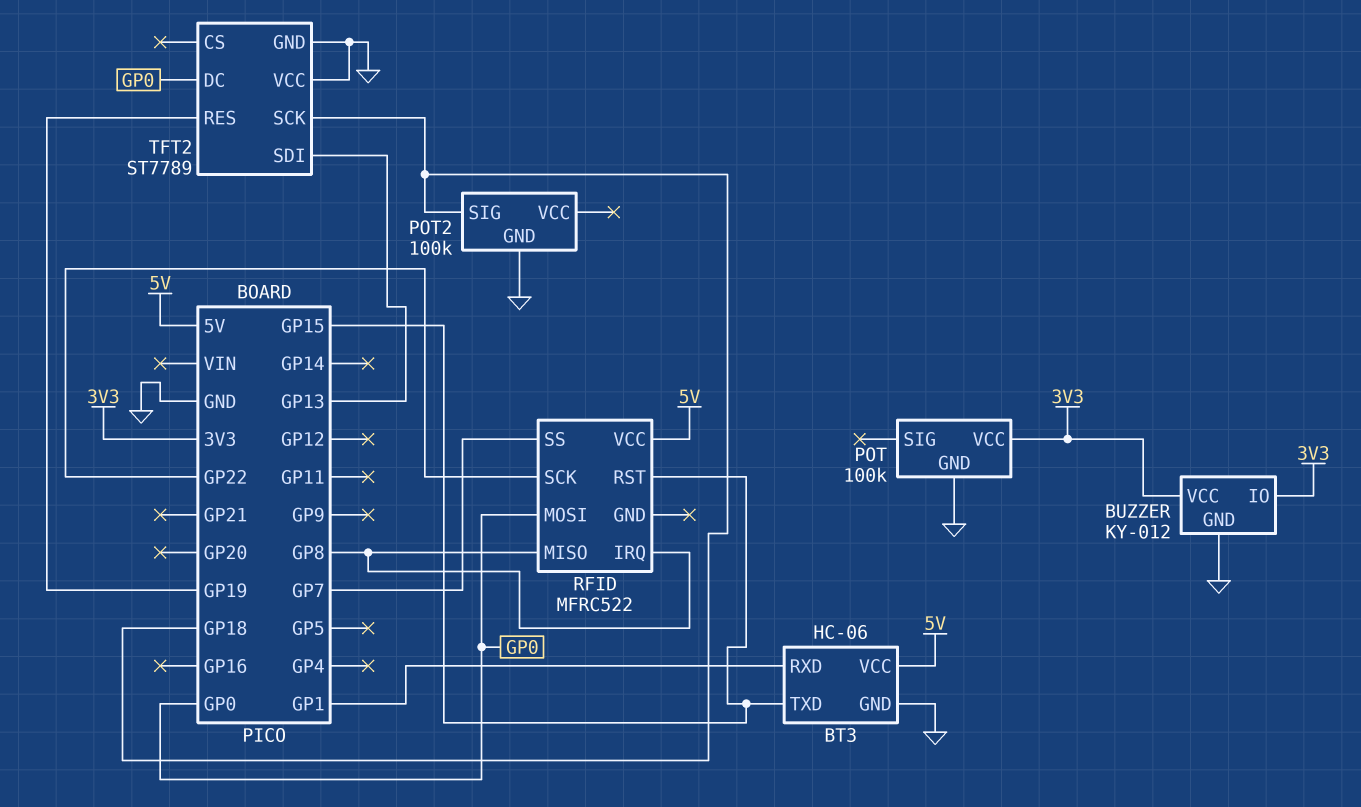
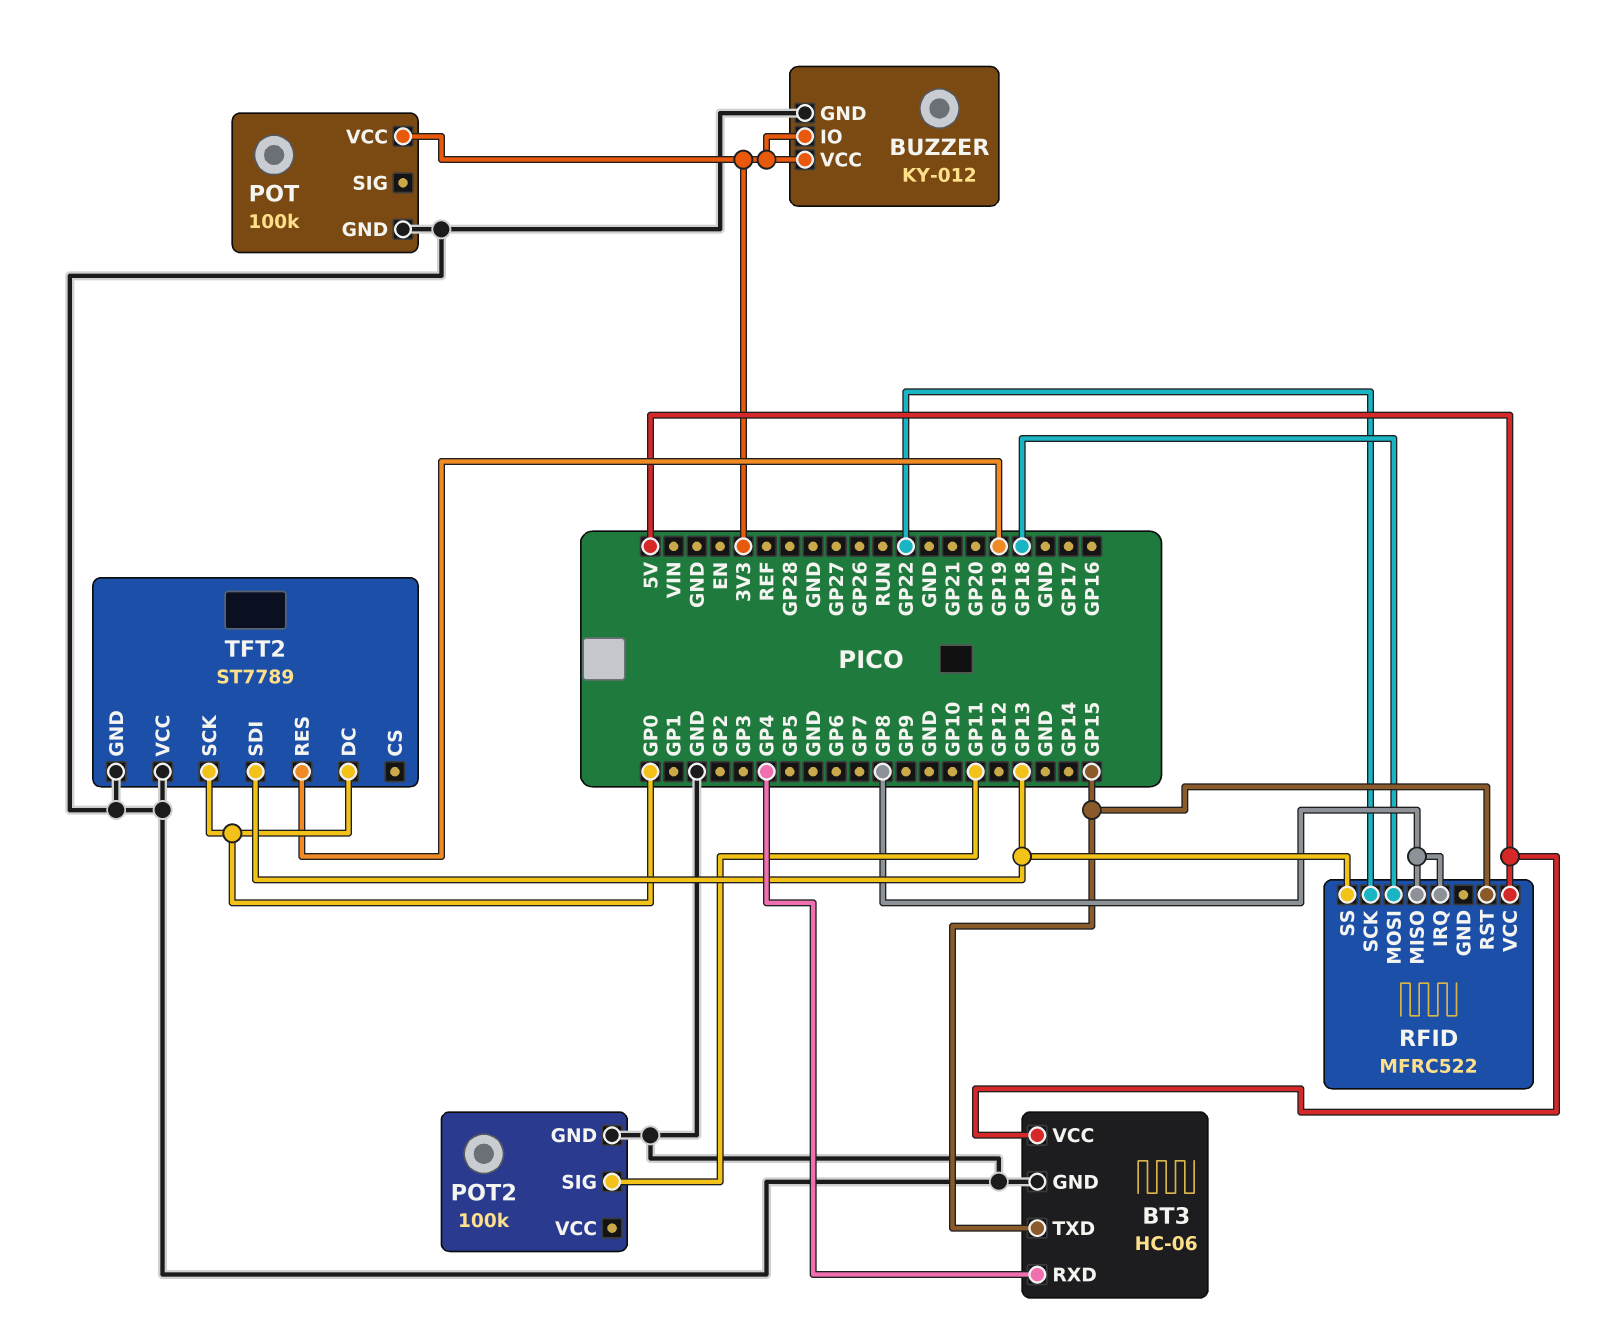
BT3 pin RXD: GP1 -> GP4
POT2 pin SIG: GP18 -> GP11
RFID pin MOSI: GP0 -> GP18
RFID pin SS: GP7 -> GP13
TFT2 pin SCK: GP18 -> GP0

